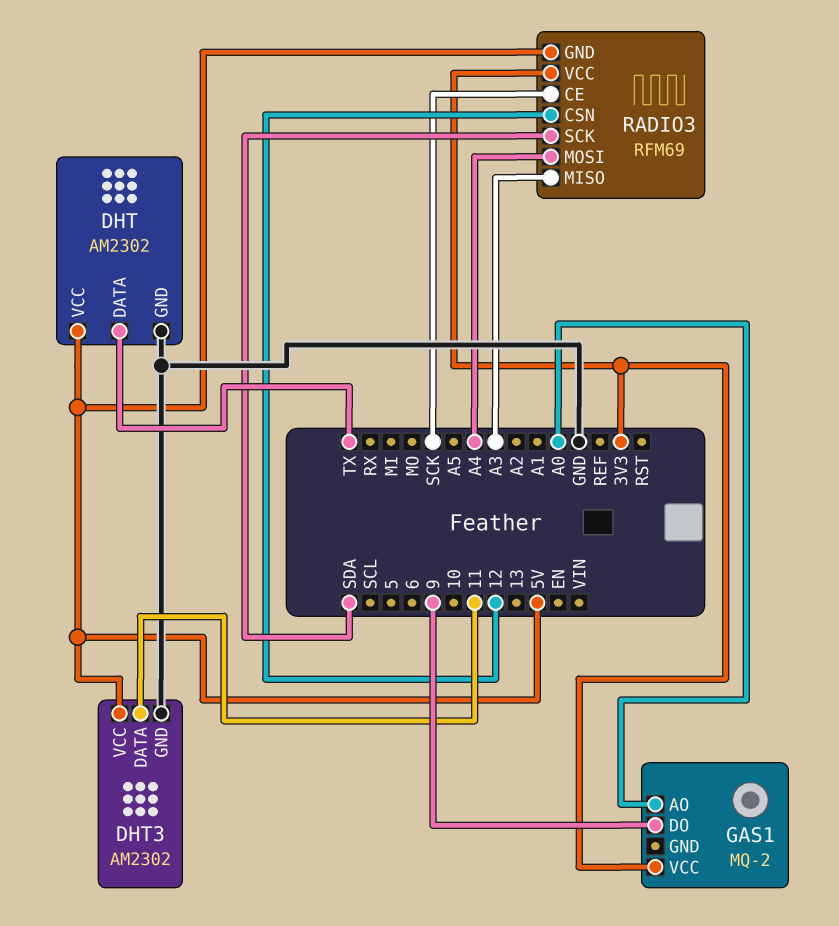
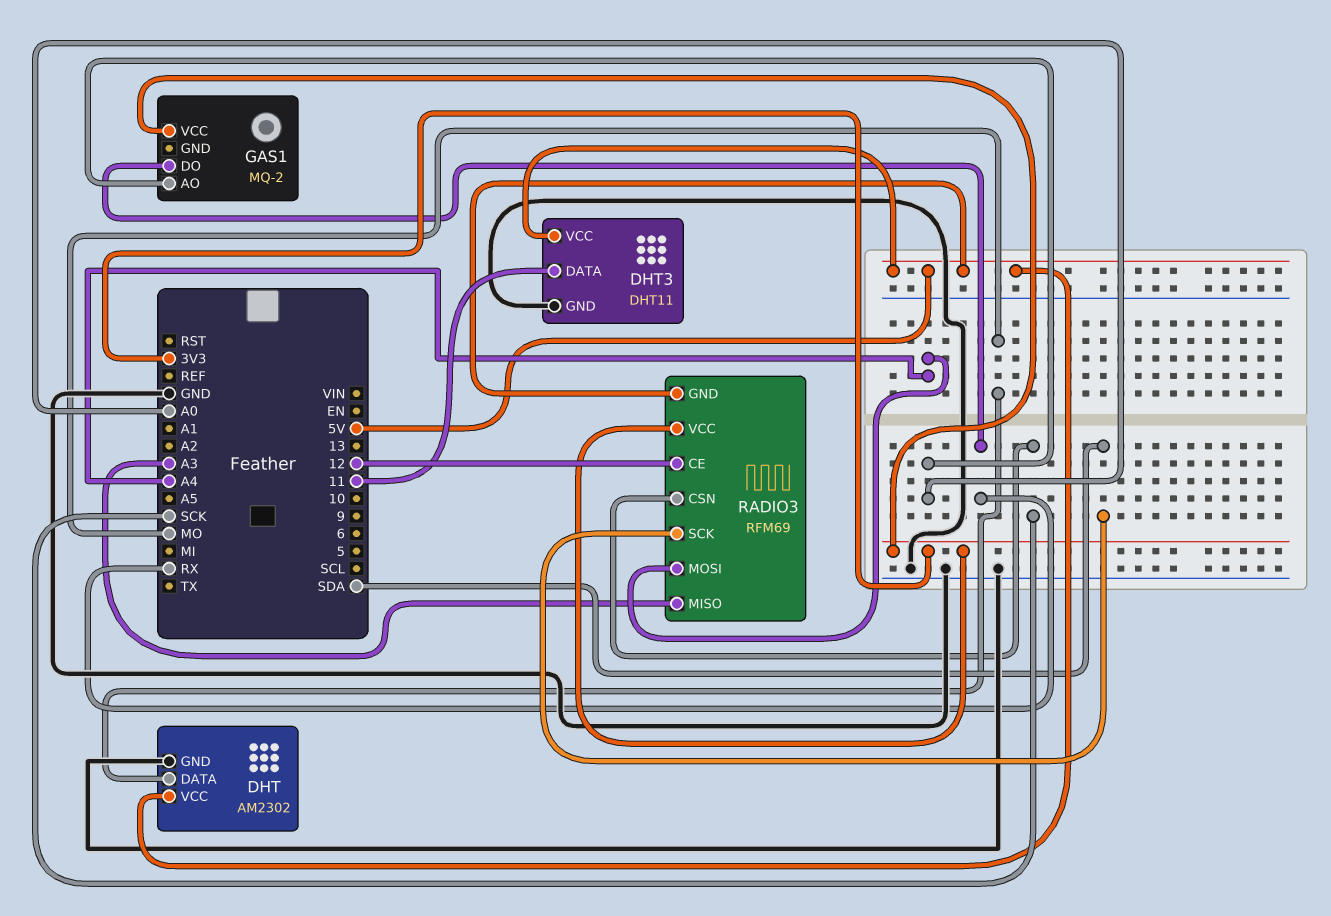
DHT pin DATA: TX -> MO
DHT3: AM2302 -> DHT11
GAS1 pin DO: 9 -> RX
RADIO3 pin CE: SCK -> 12
RADIO3 pin CSN: 12 -> SCK

